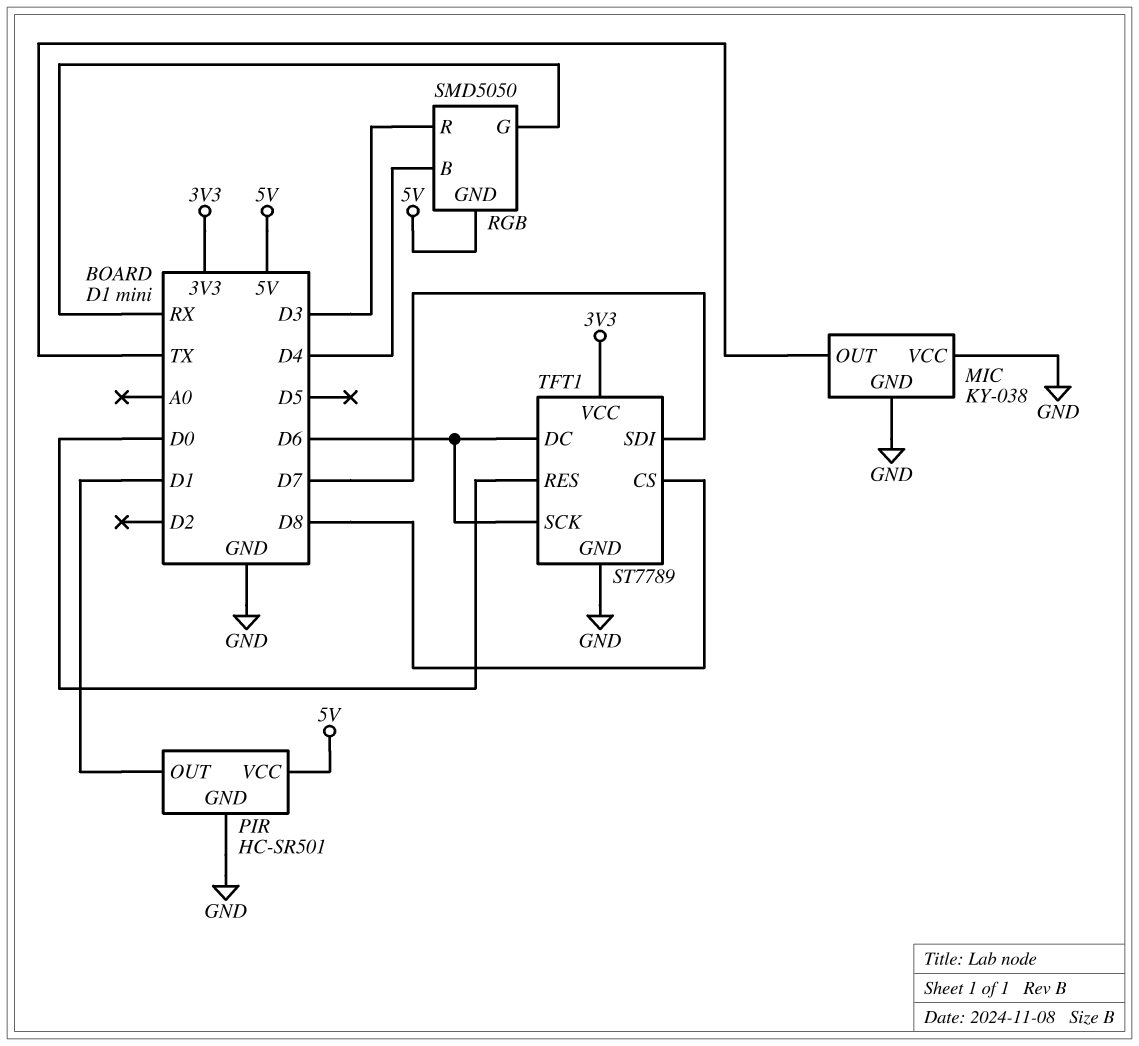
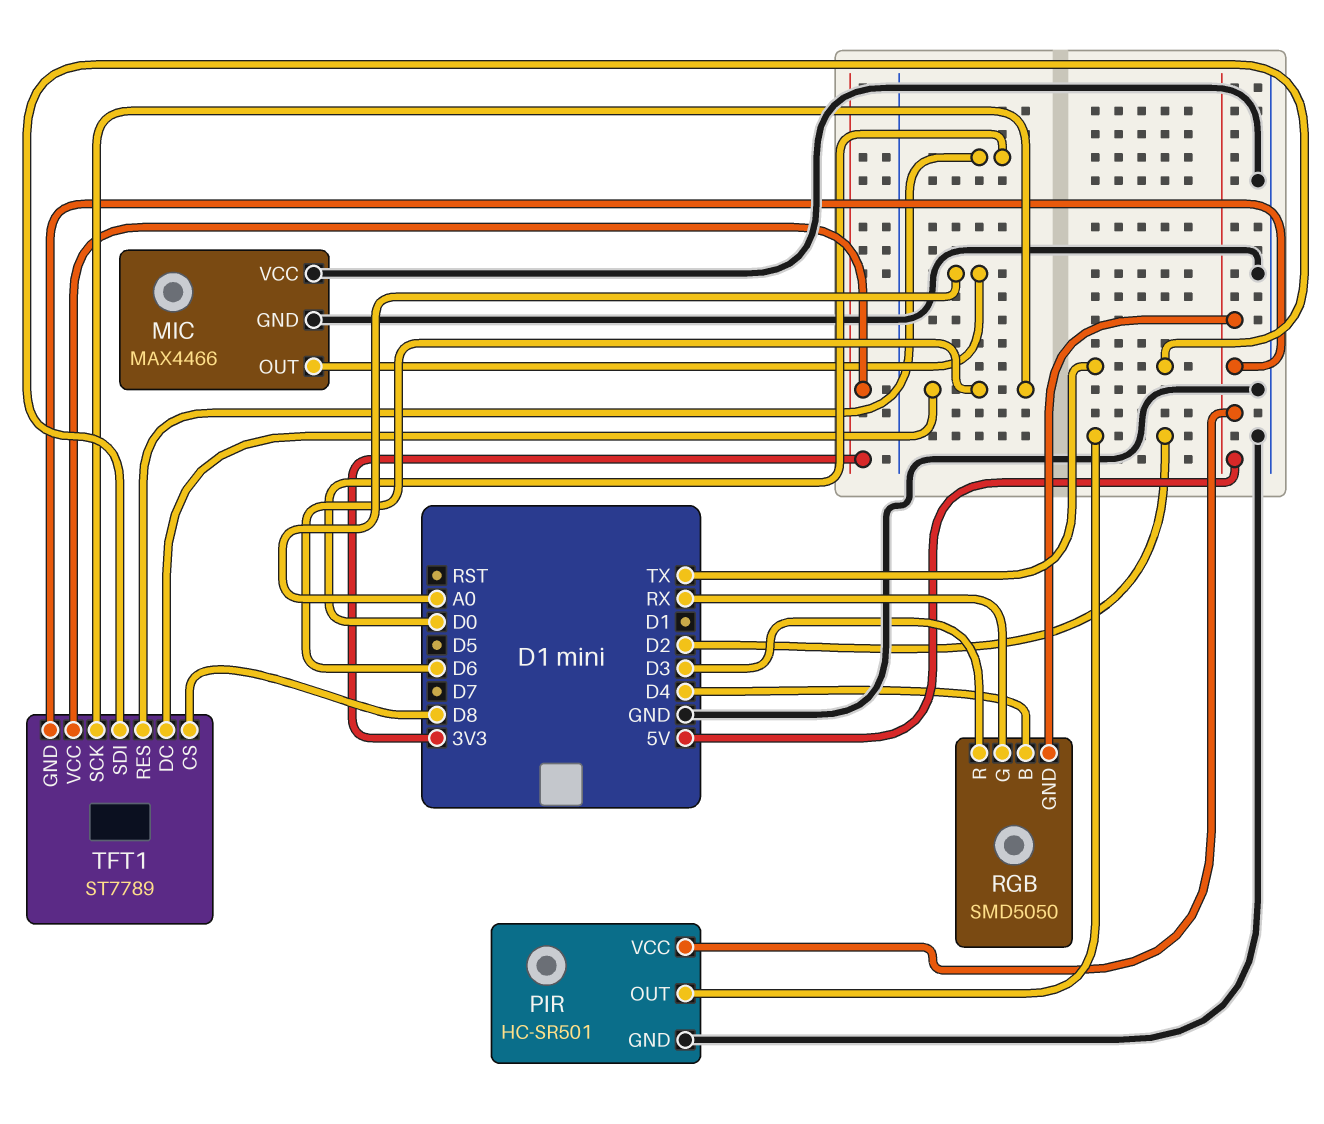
MIC: KY-038 -> MAX4466
MIC pin OUT: TX -> A0
PIR pin OUT: D1 -> D2
TFT1 pin GND: GND -> 5V
TFT1 pin SDI: D7 -> TX

